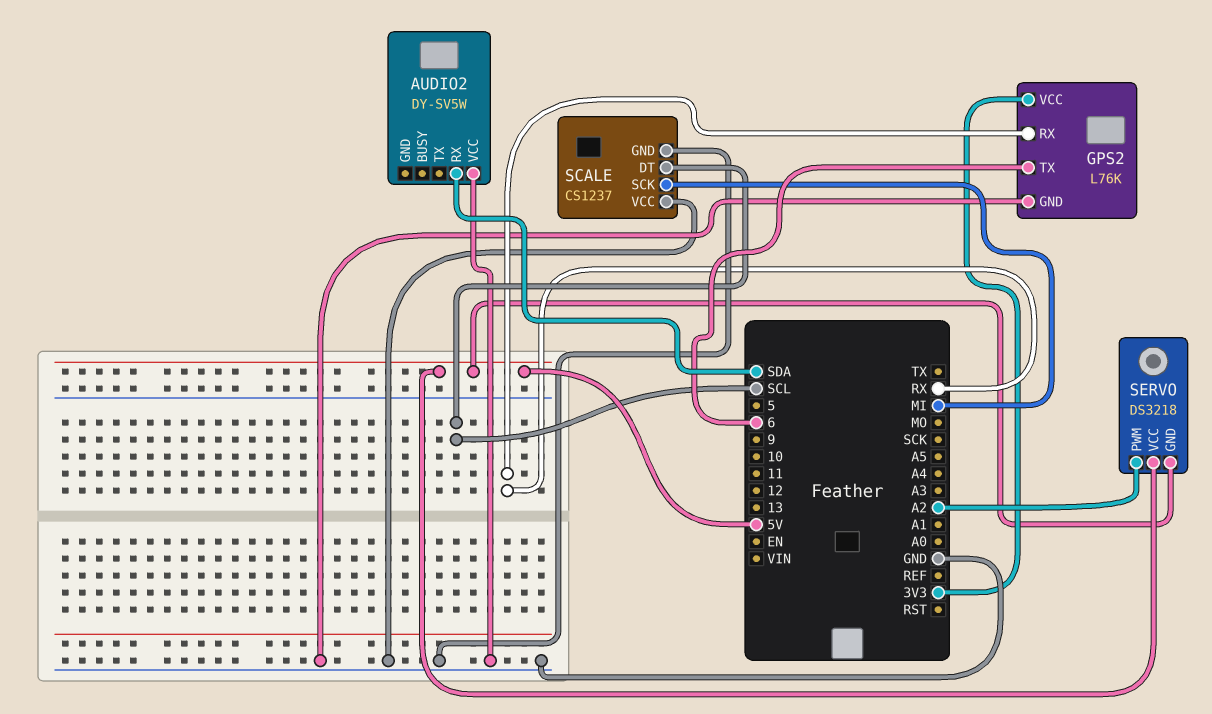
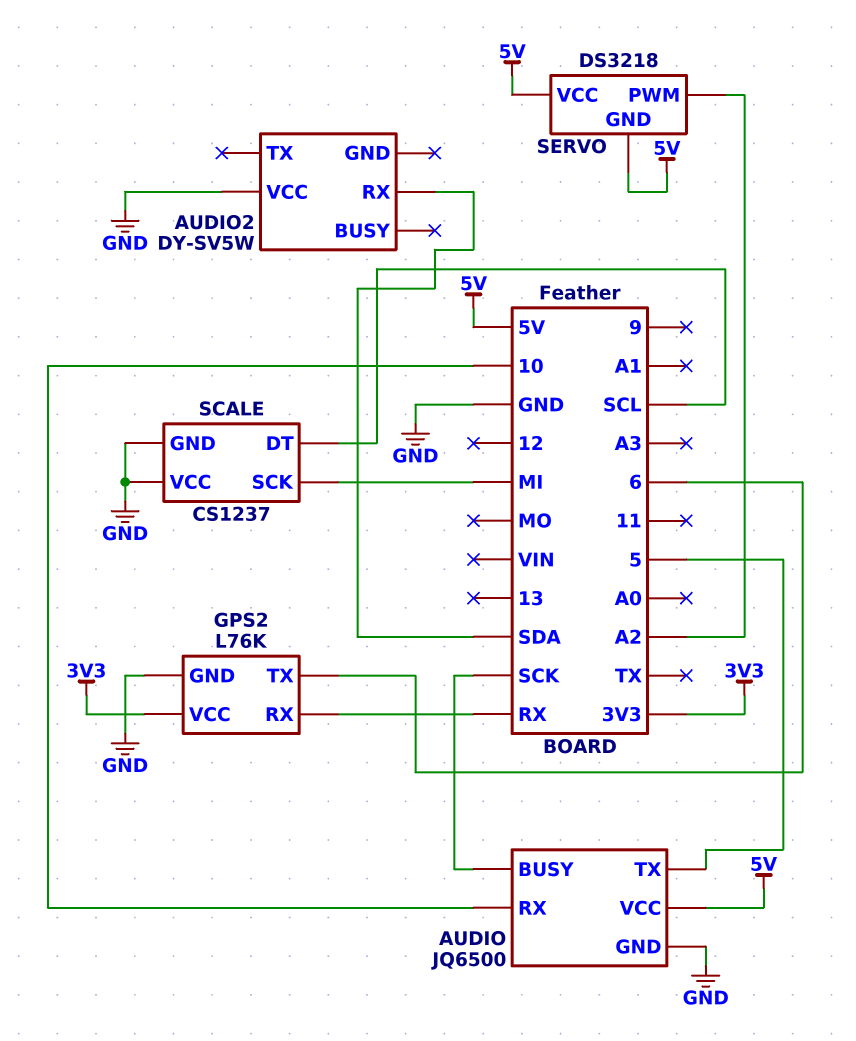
AUDIO: none -> JQ6500
AUDIO pin BUSY: none -> SCK
AUDIO pin GND: none -> GND
AUDIO pin RX: none -> 10
AUDIO pin TX: none -> 5
AUDIO pin VCC: none -> 5V

